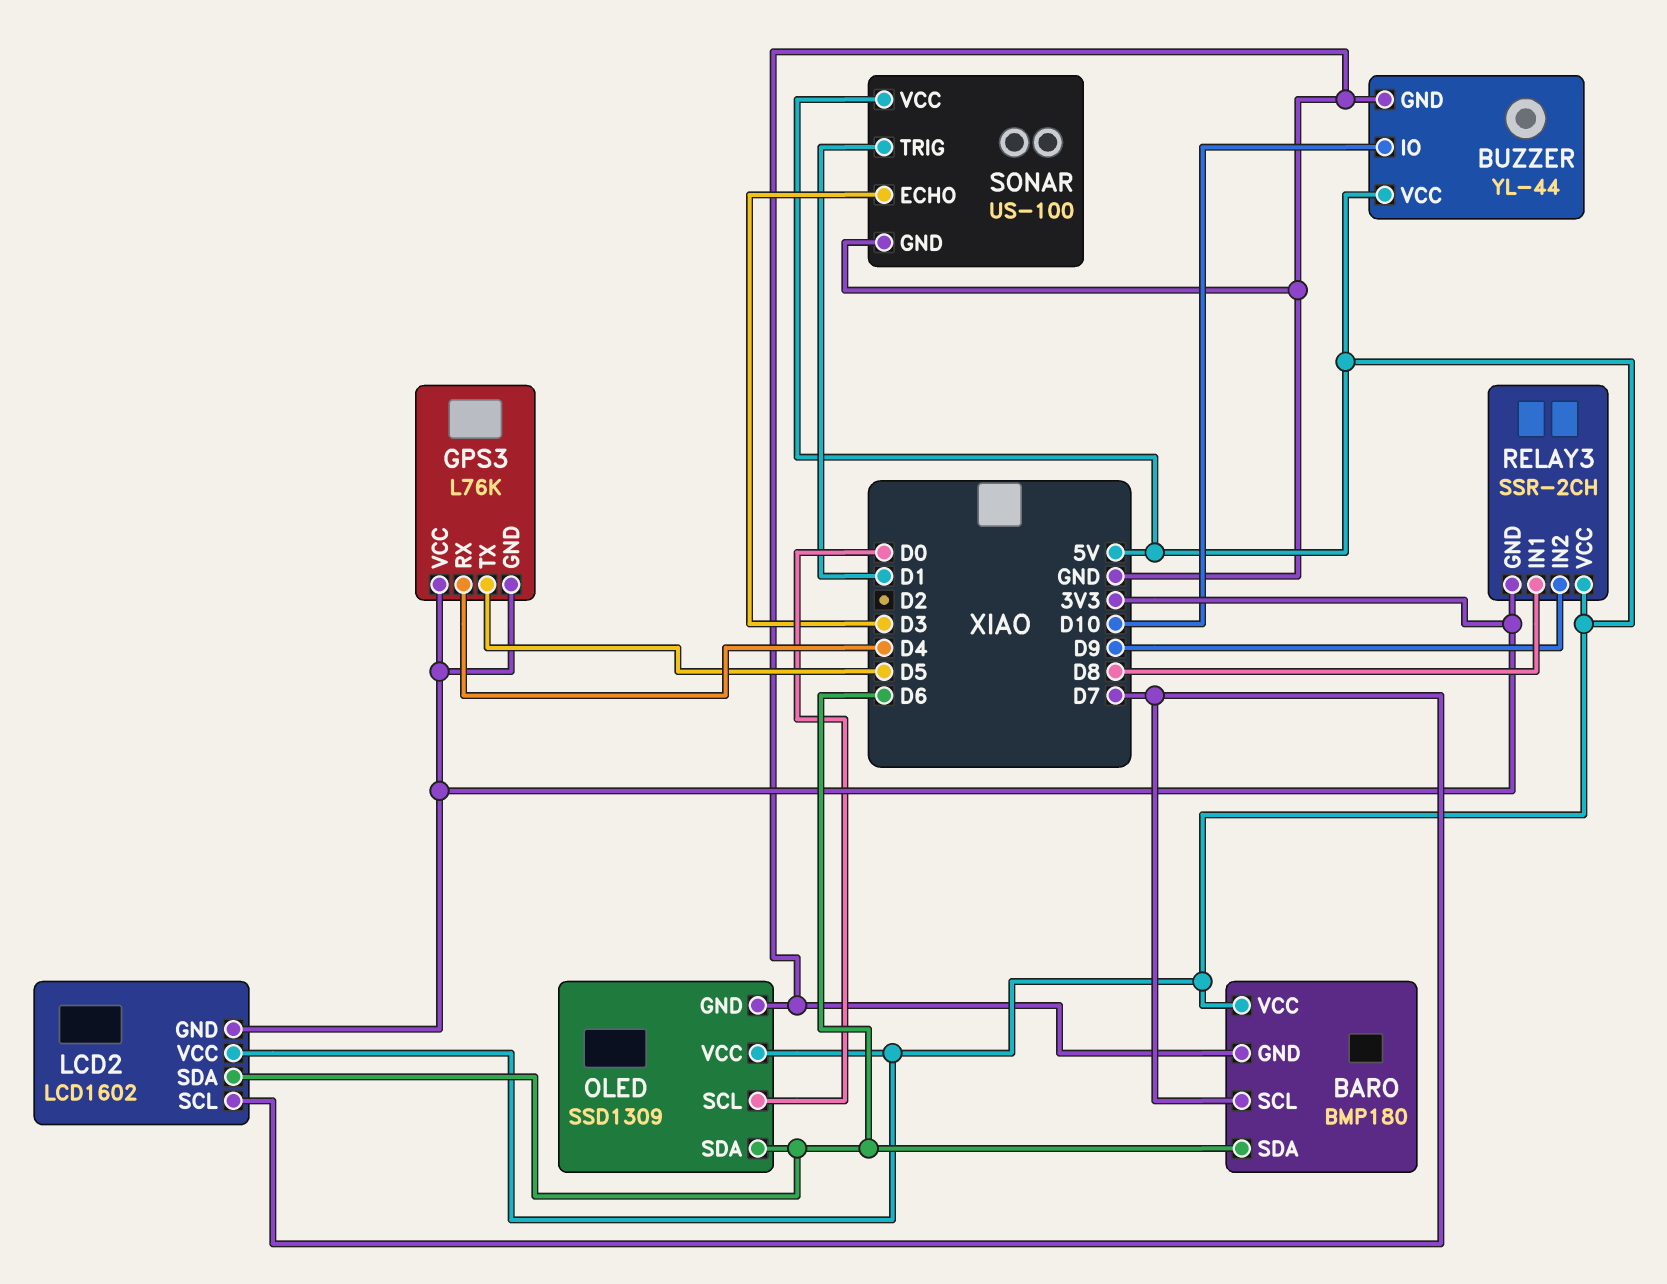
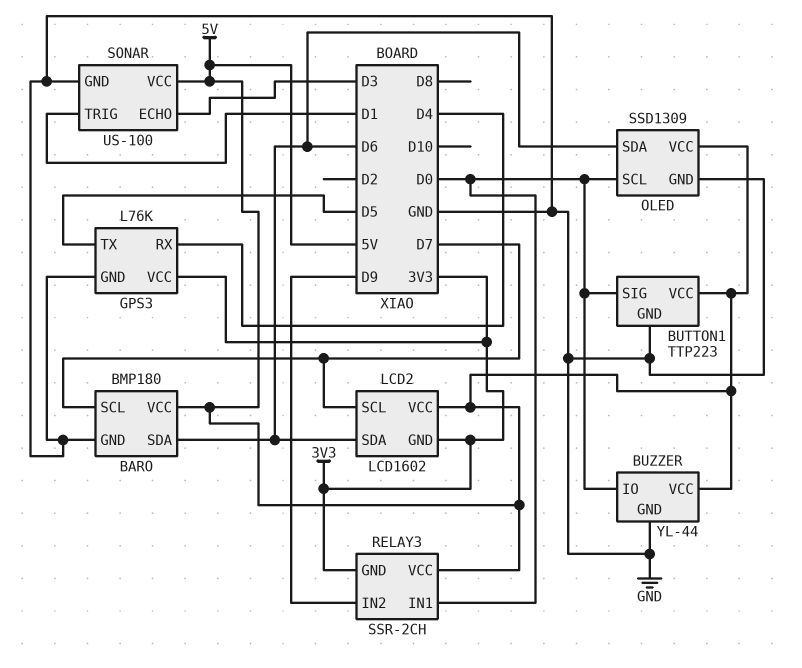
BUTTON1: none -> TTP223
BUTTON1 pin GND: none -> GND
BUTTON1 pin SIG: none -> D0
BUTTON1 pin VCC: none -> 5V
BUZZER pin IO: D10 -> D0
GPS3 pin GND: 3V3 -> GND
RELAY3 pin IN1: D8 -> D0

